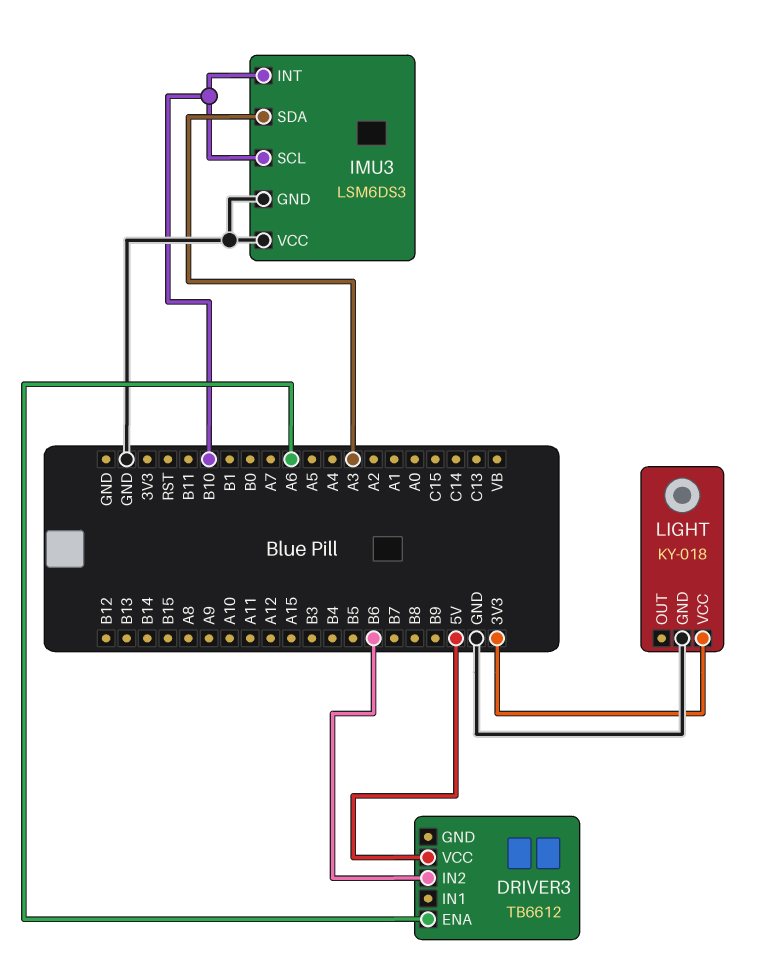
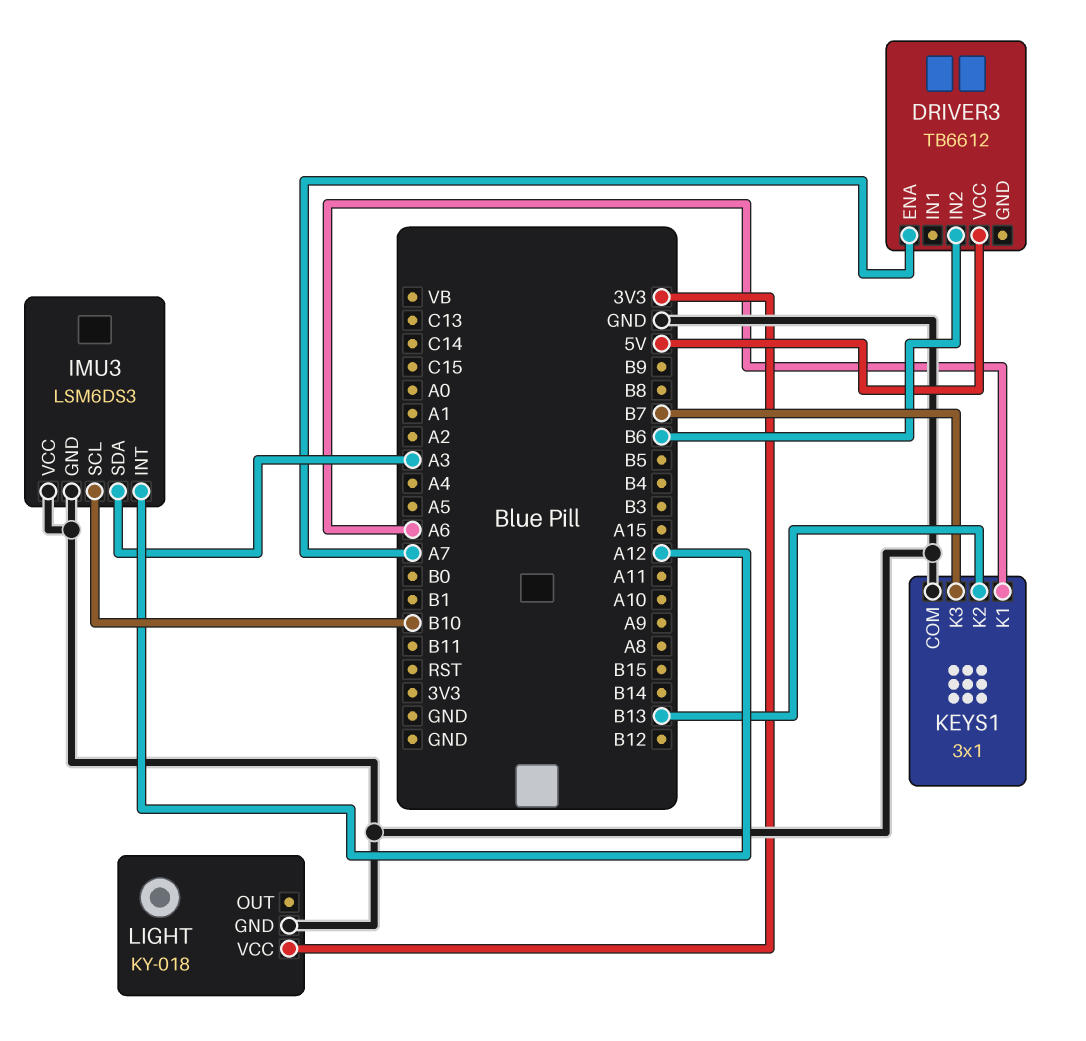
DRIVER3 pin ENA: A6 -> A7
IMU3 pin INT: B10 -> A12
KEYS1: none -> 3x1
KEYS1 pin COM: none -> GND
KEYS1 pin K1: none -> A6
KEYS1 pin K2: none -> B13
KEYS1 pin K3: none -> B7

